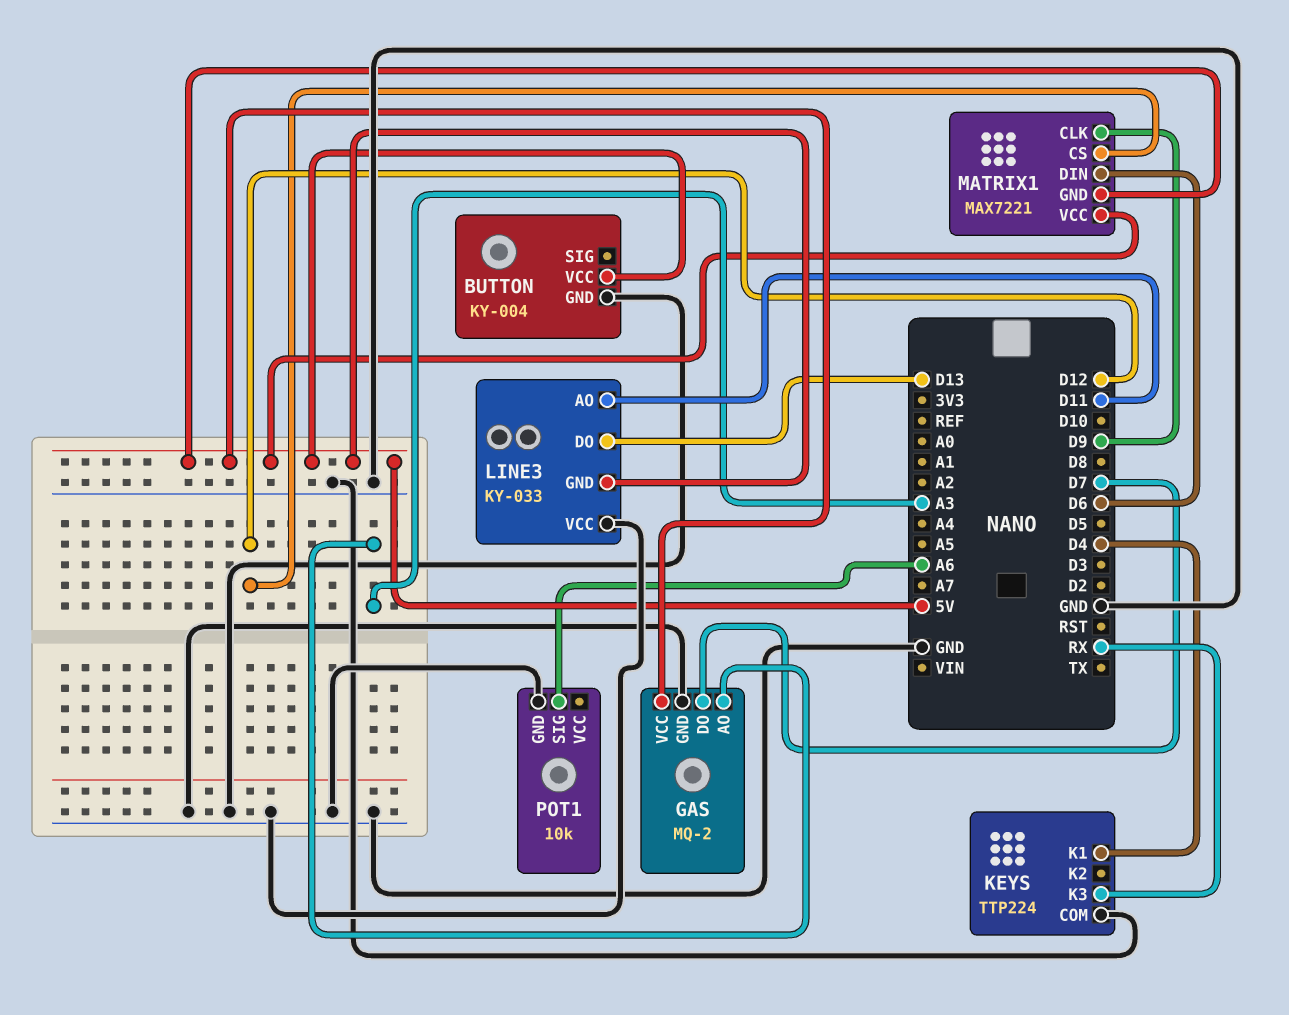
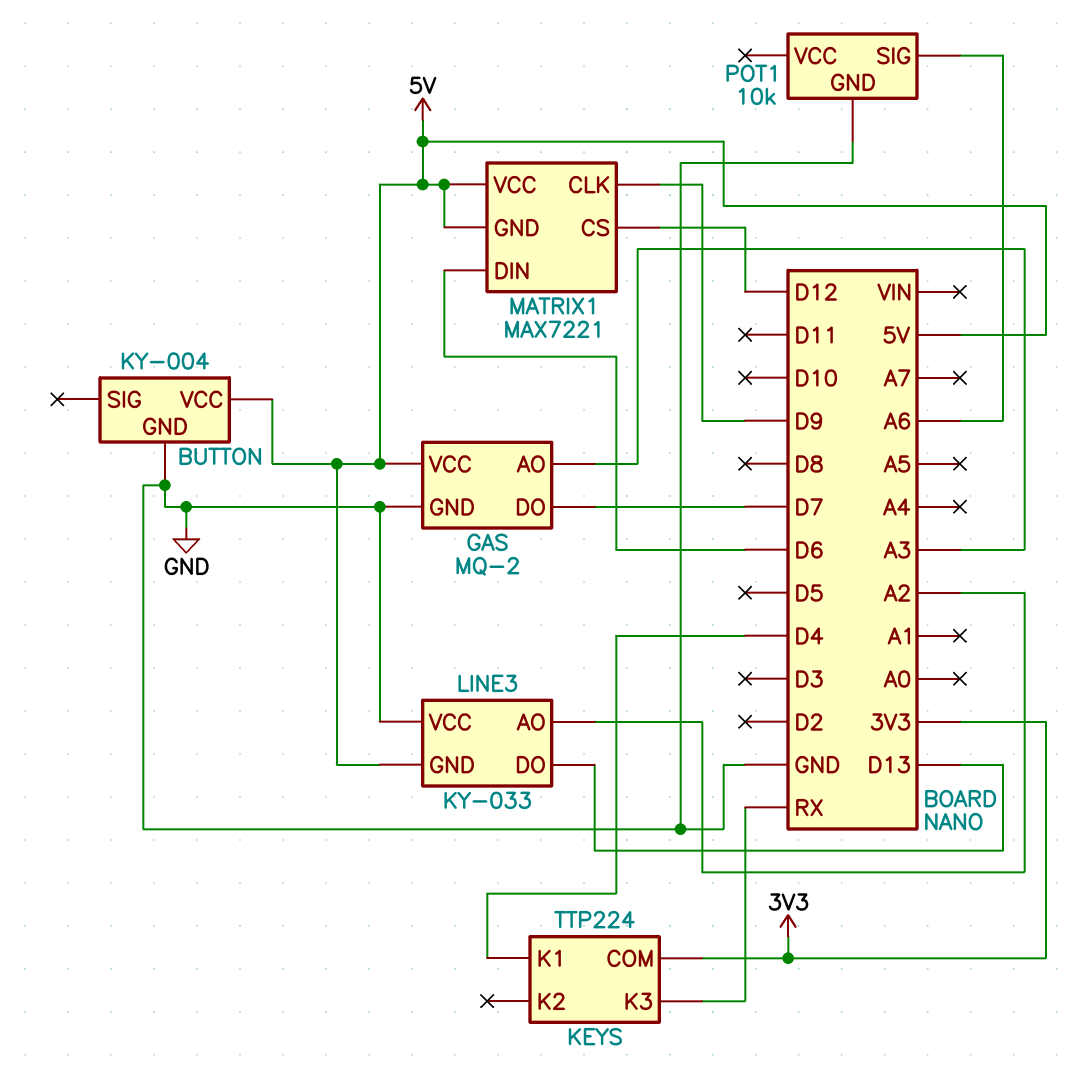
KEYS pin COM: GND -> 3V3
LINE3 pin AO: D11 -> A2

